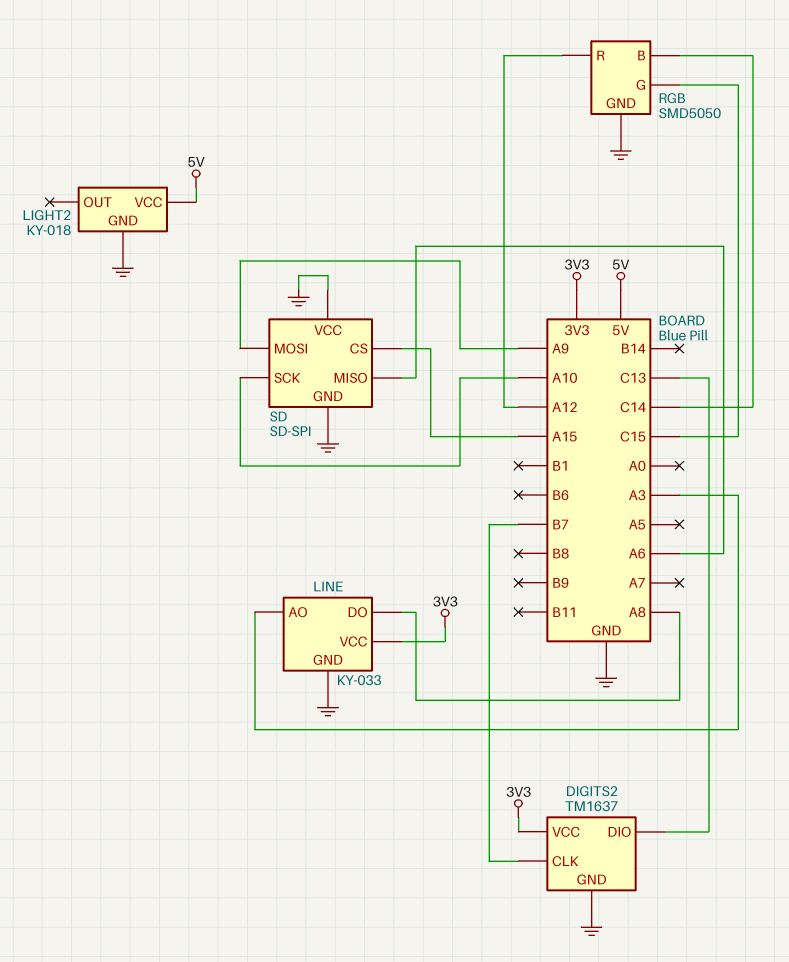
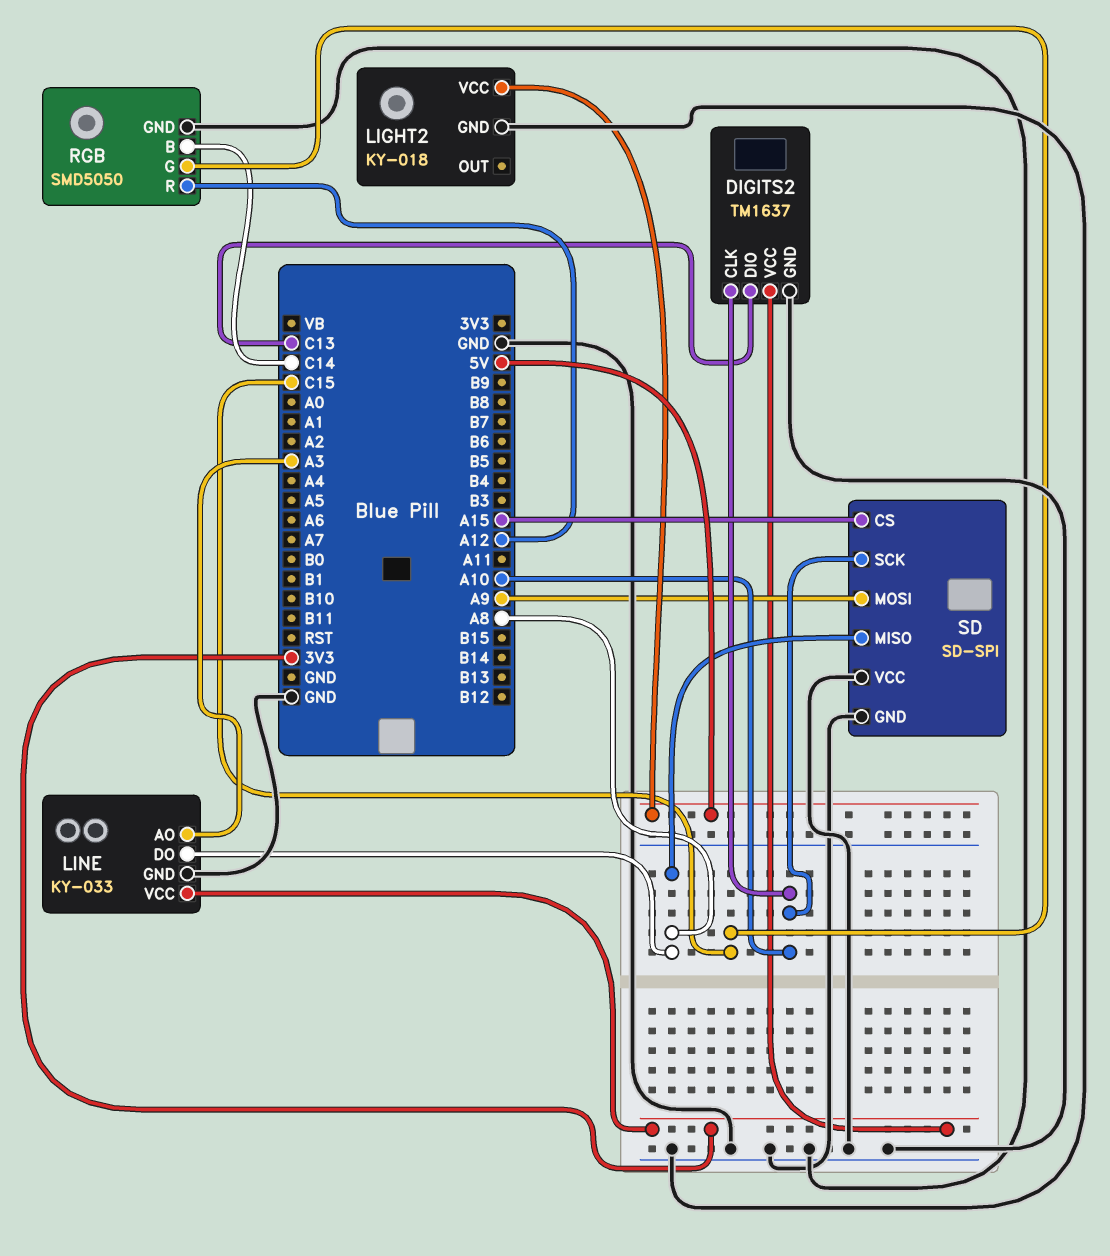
DIGITS2 pin CLK: B7 -> A10
SD pin MISO: A6 -> A8

